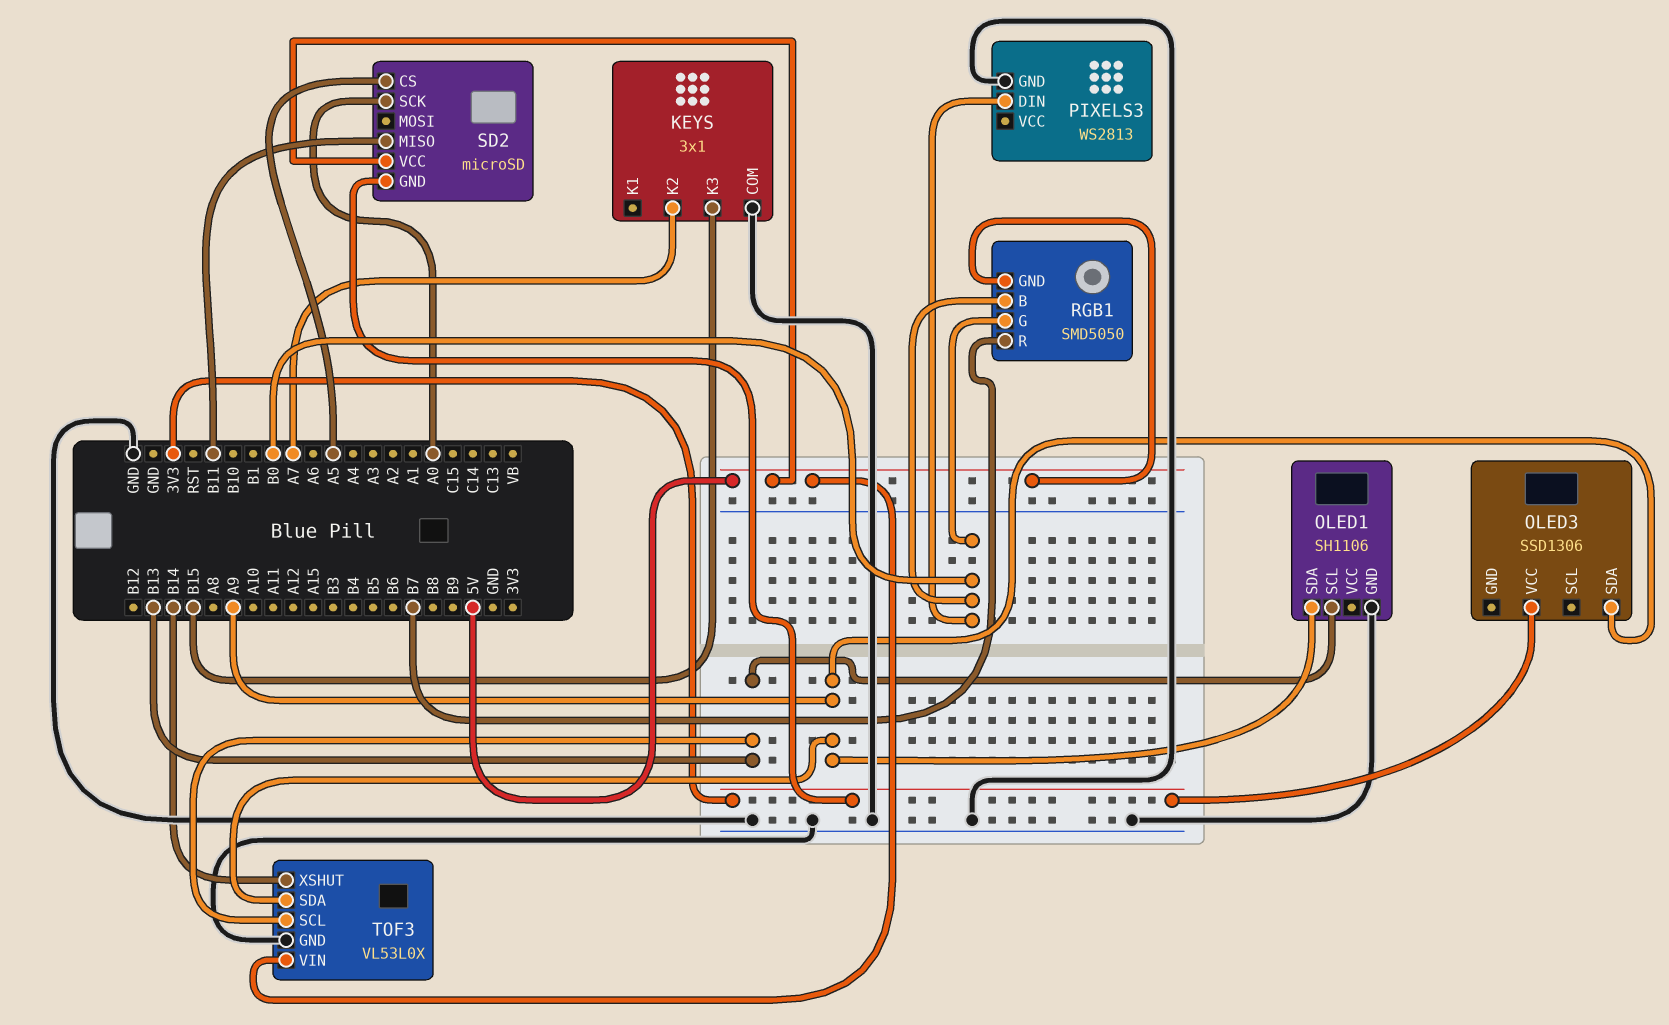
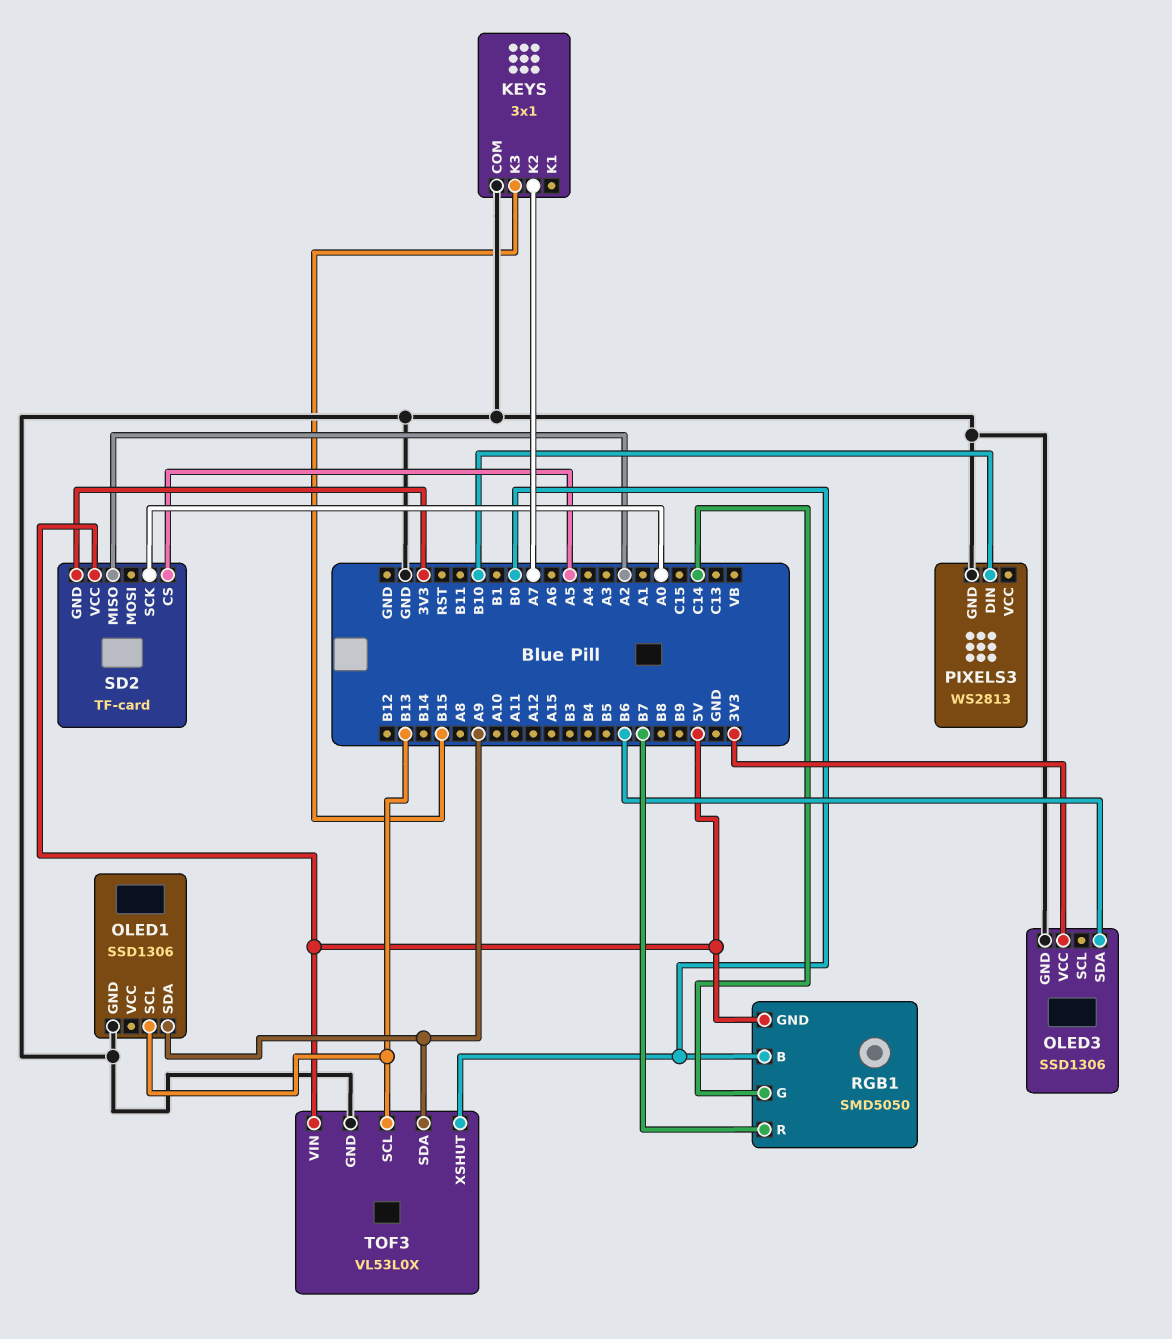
OLED1: SH1106 -> SSD1306
OLED3 pin GND: none -> GND
OLED3 pin SDA: A9 -> B6
PIXELS3 pin DIN: B0 -> B10
RGB1 pin G: B0 -> C14
SD2: microSD -> TF-card
SD2 pin MISO: B11 -> A2
TOF3 pin XSHUT: B14 -> B0

